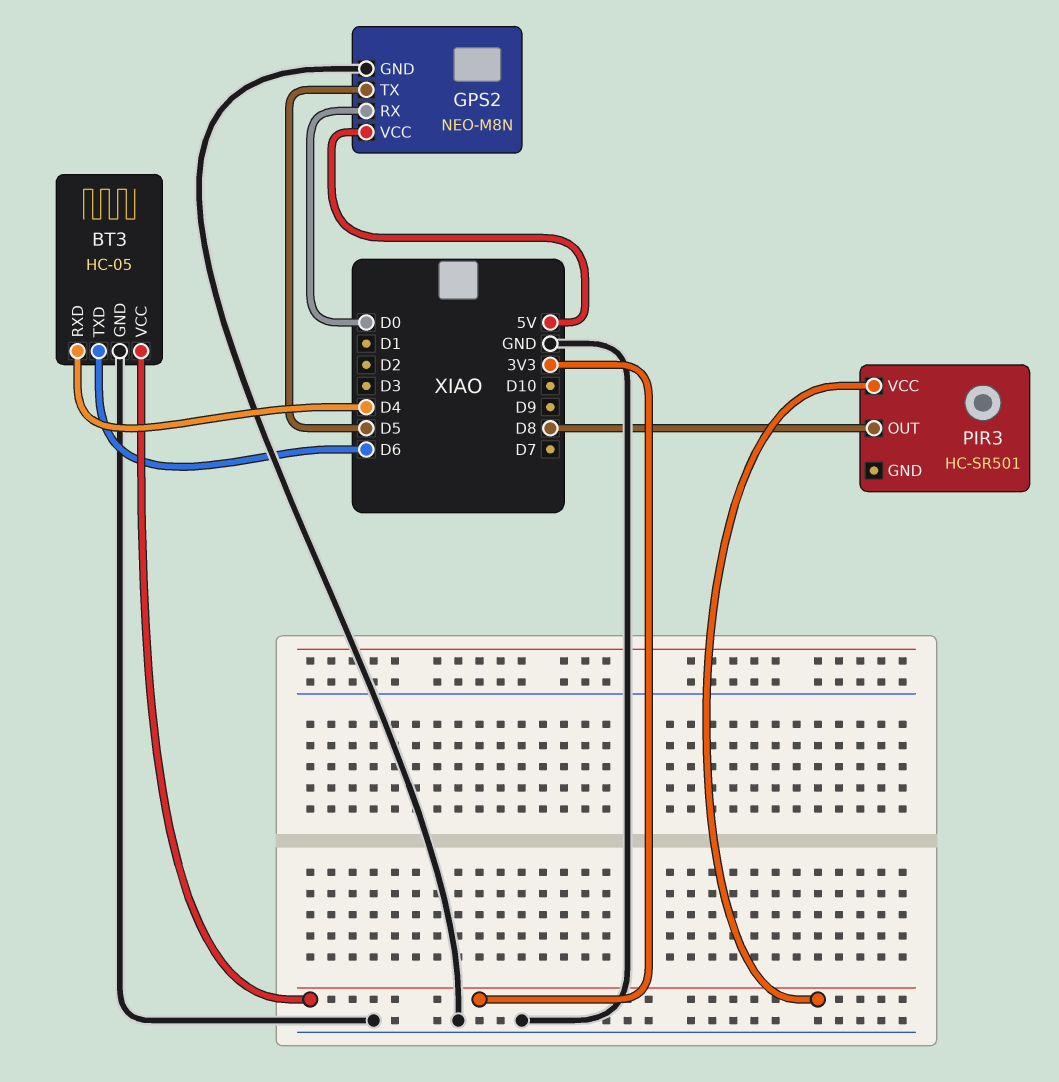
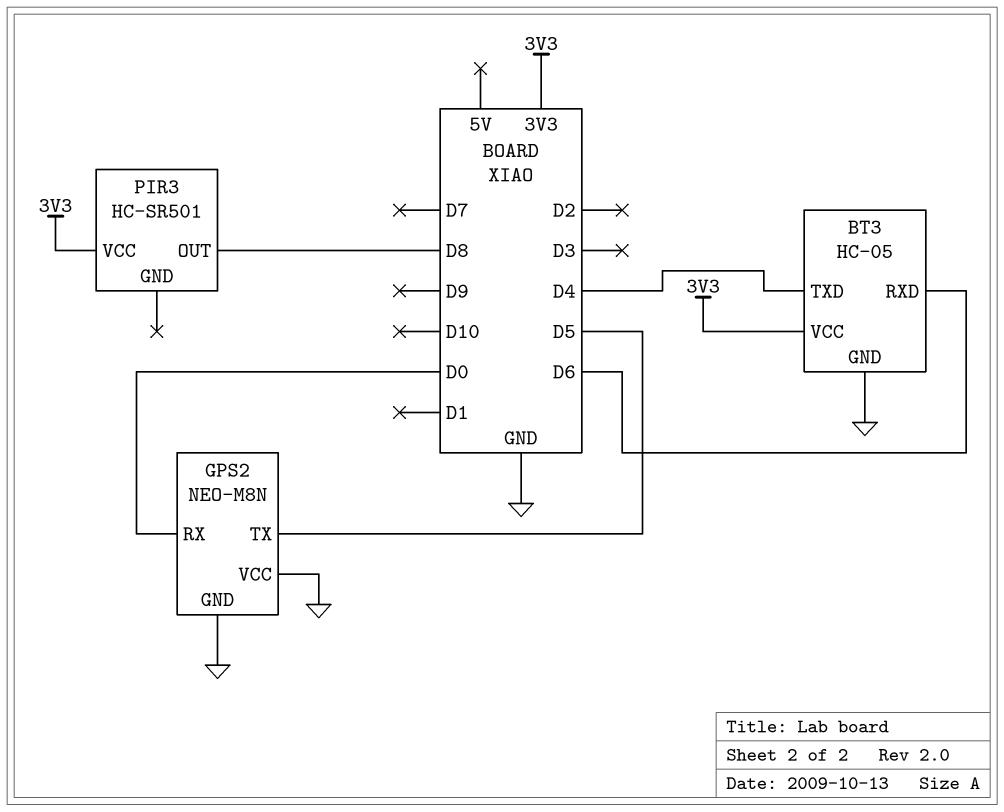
BT3 pin RXD: D4 -> D6
BT3 pin TXD: D6 -> D4
GPS2 pin VCC: 5V -> GND

